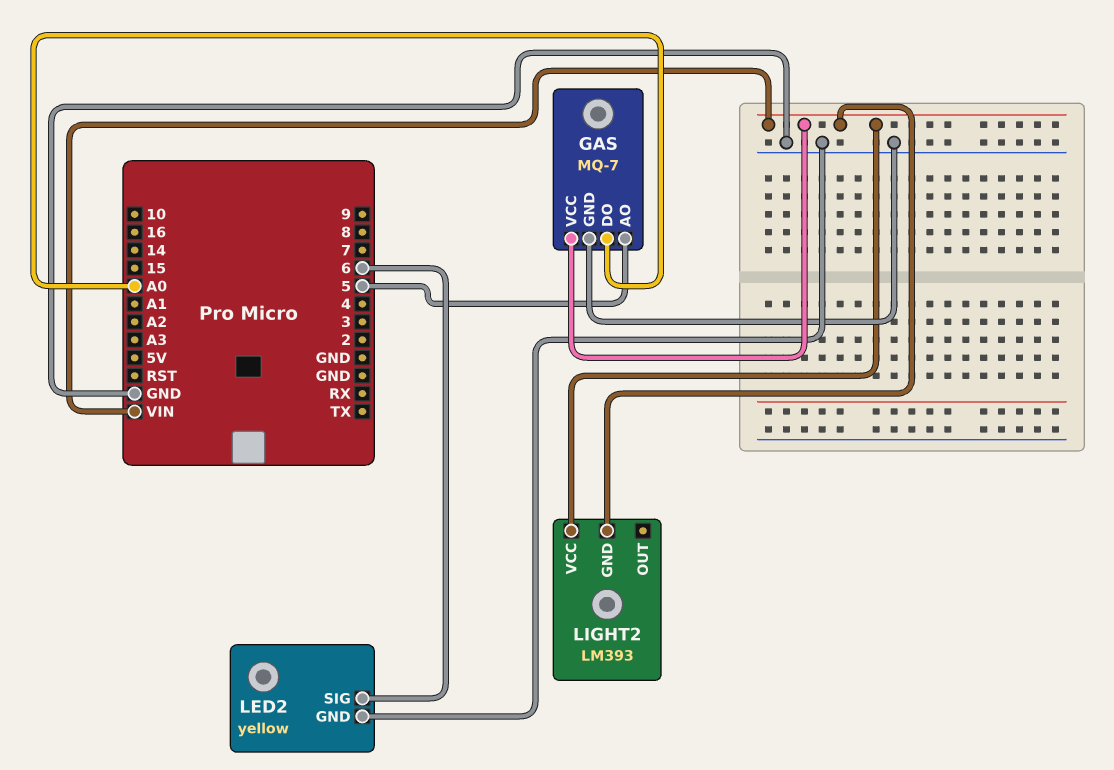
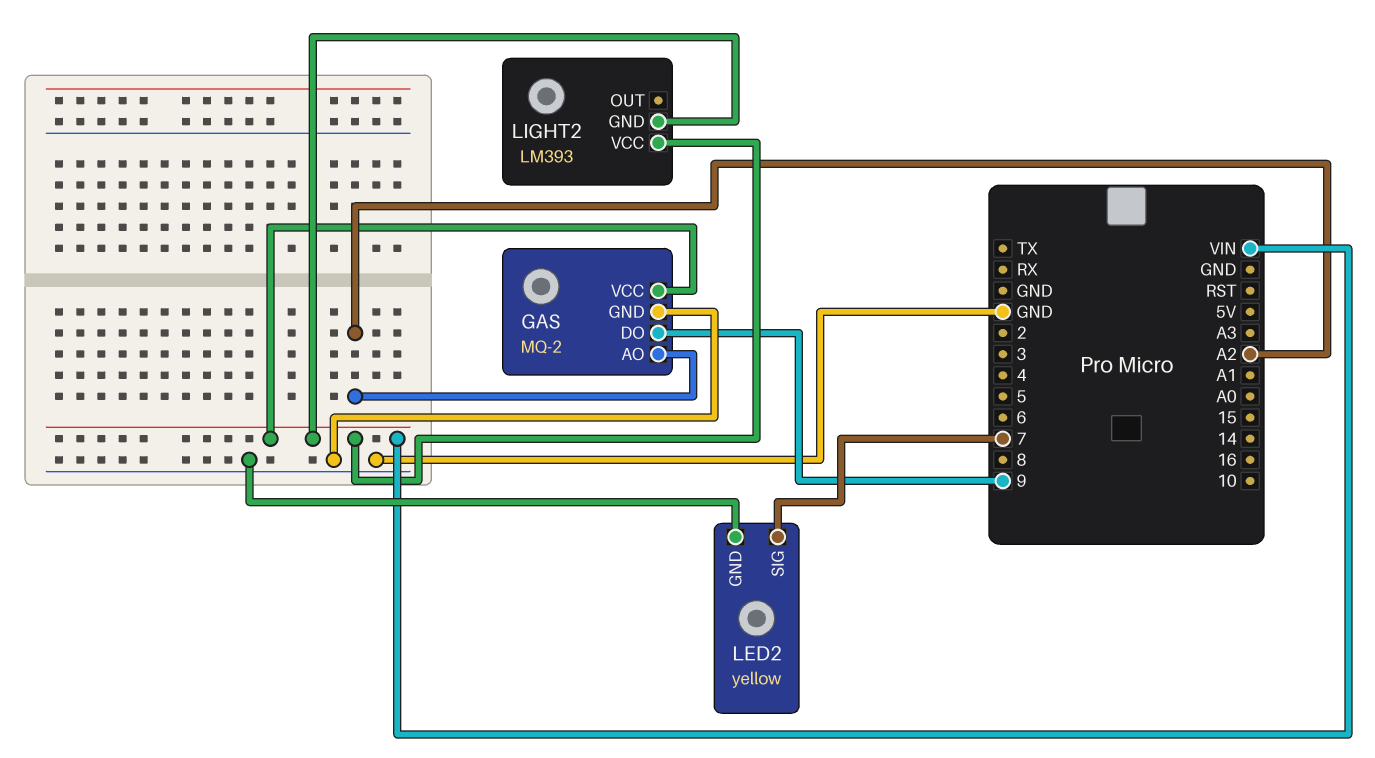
GAS: MQ-7 -> MQ-2
GAS pin AO: 5 -> A2
GAS pin DO: A0 -> 9
LED2 pin SIG: 6 -> 7

